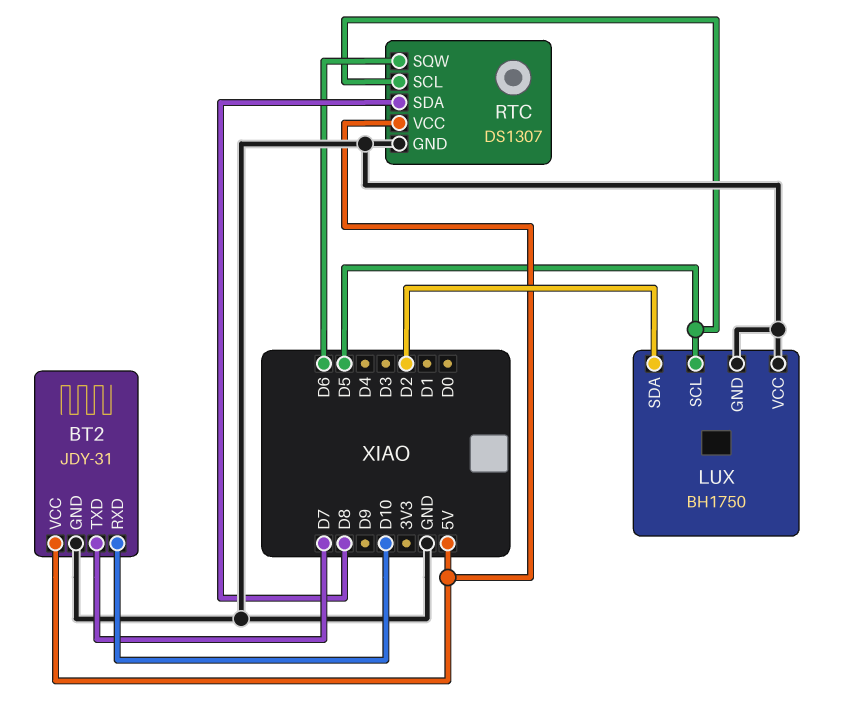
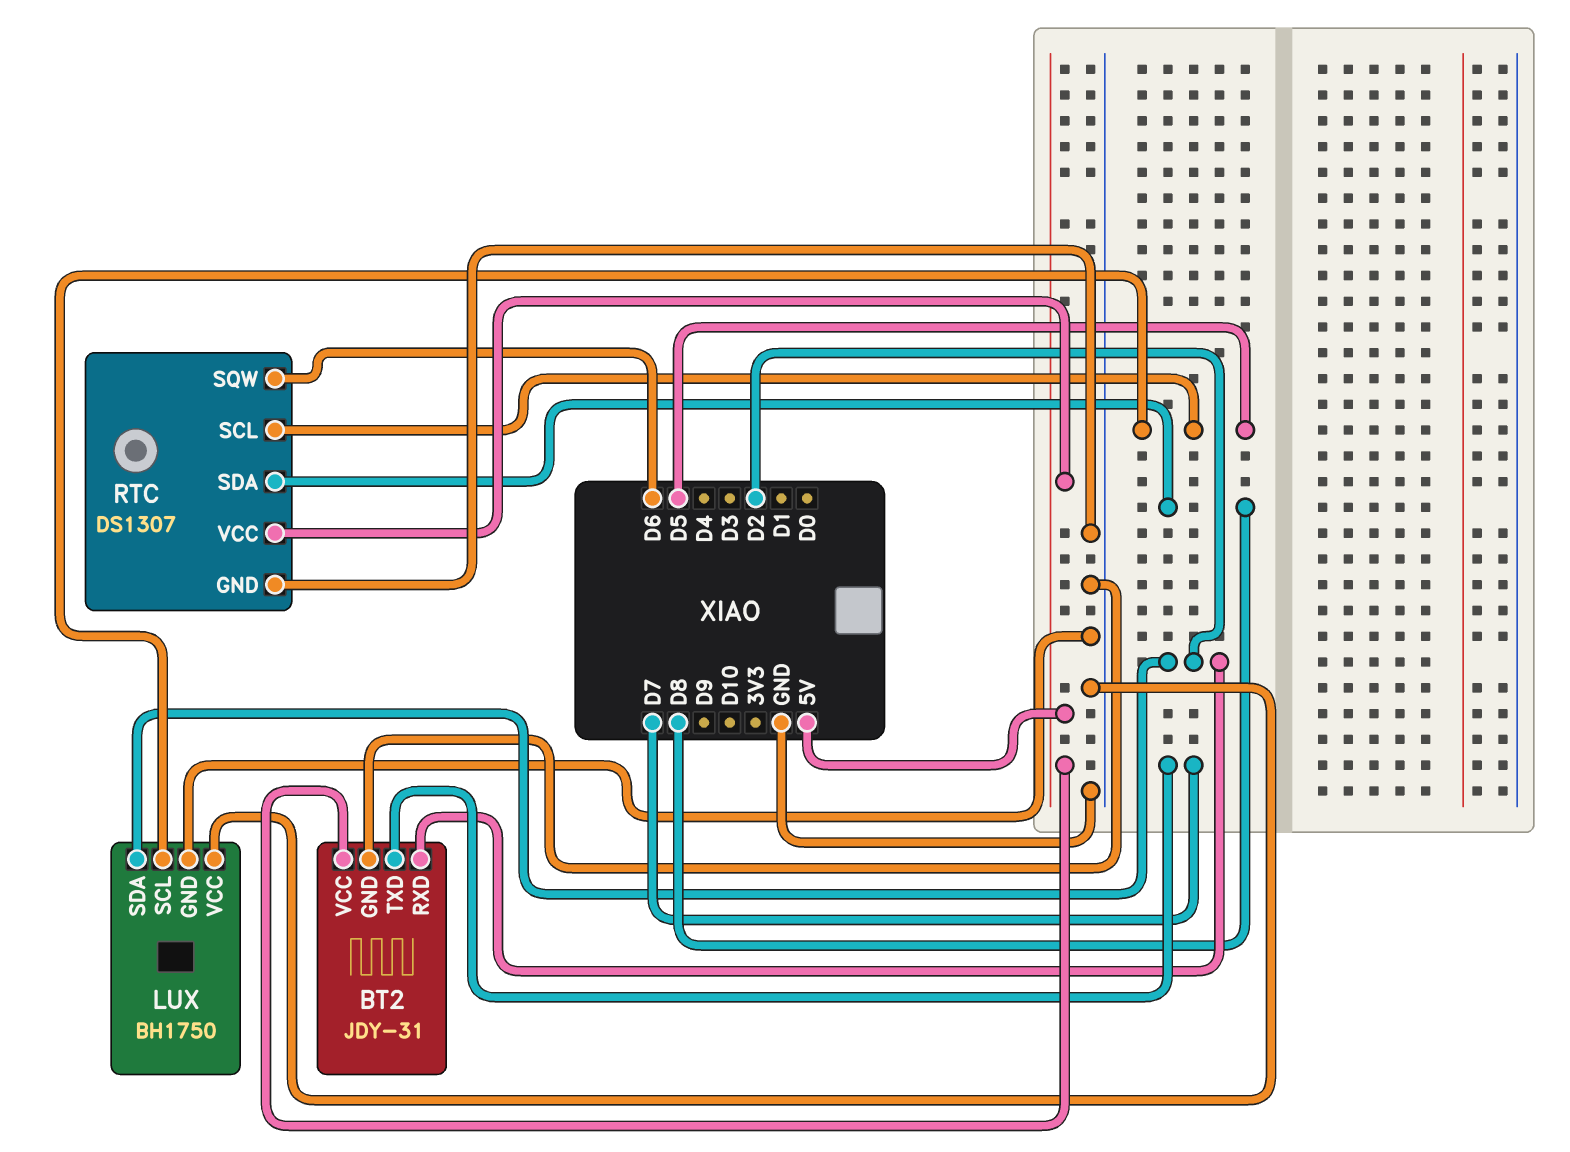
BT2 pin RXD: D10 -> D2

